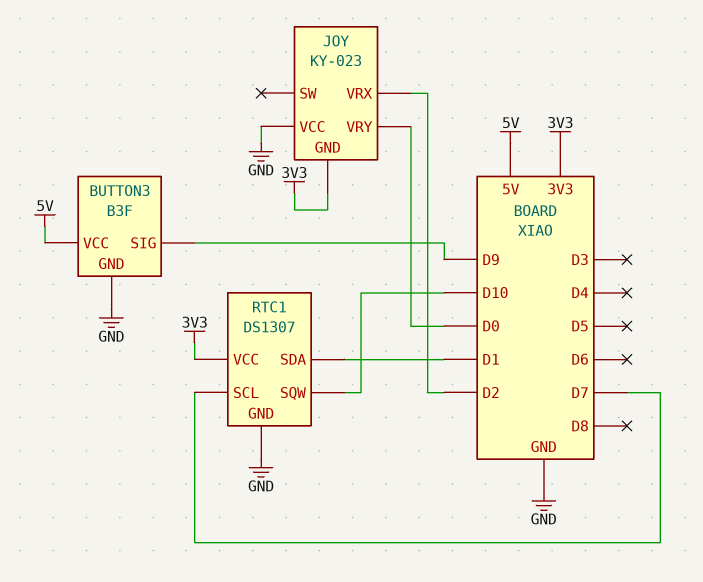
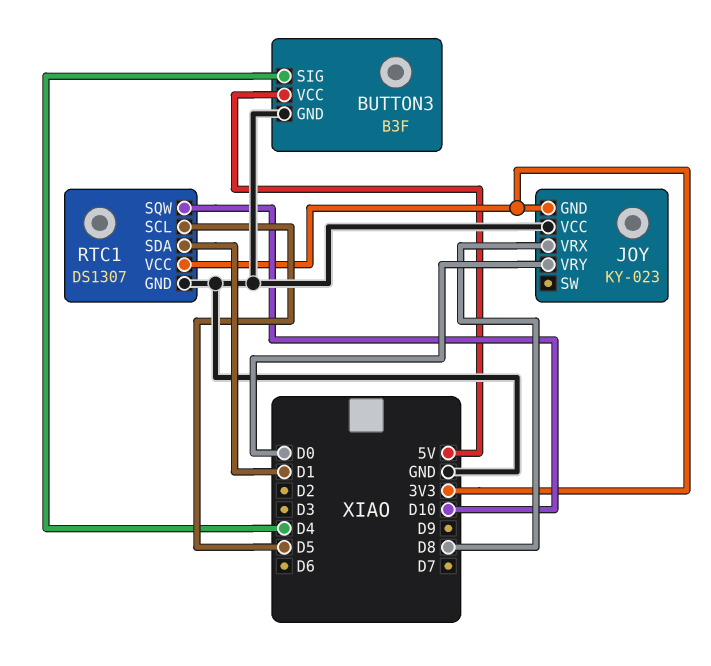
BUTTON3 pin SIG: D9 -> D4
JOY pin VRX: D2 -> D8
RTC1 pin SCL: D7 -> D5

